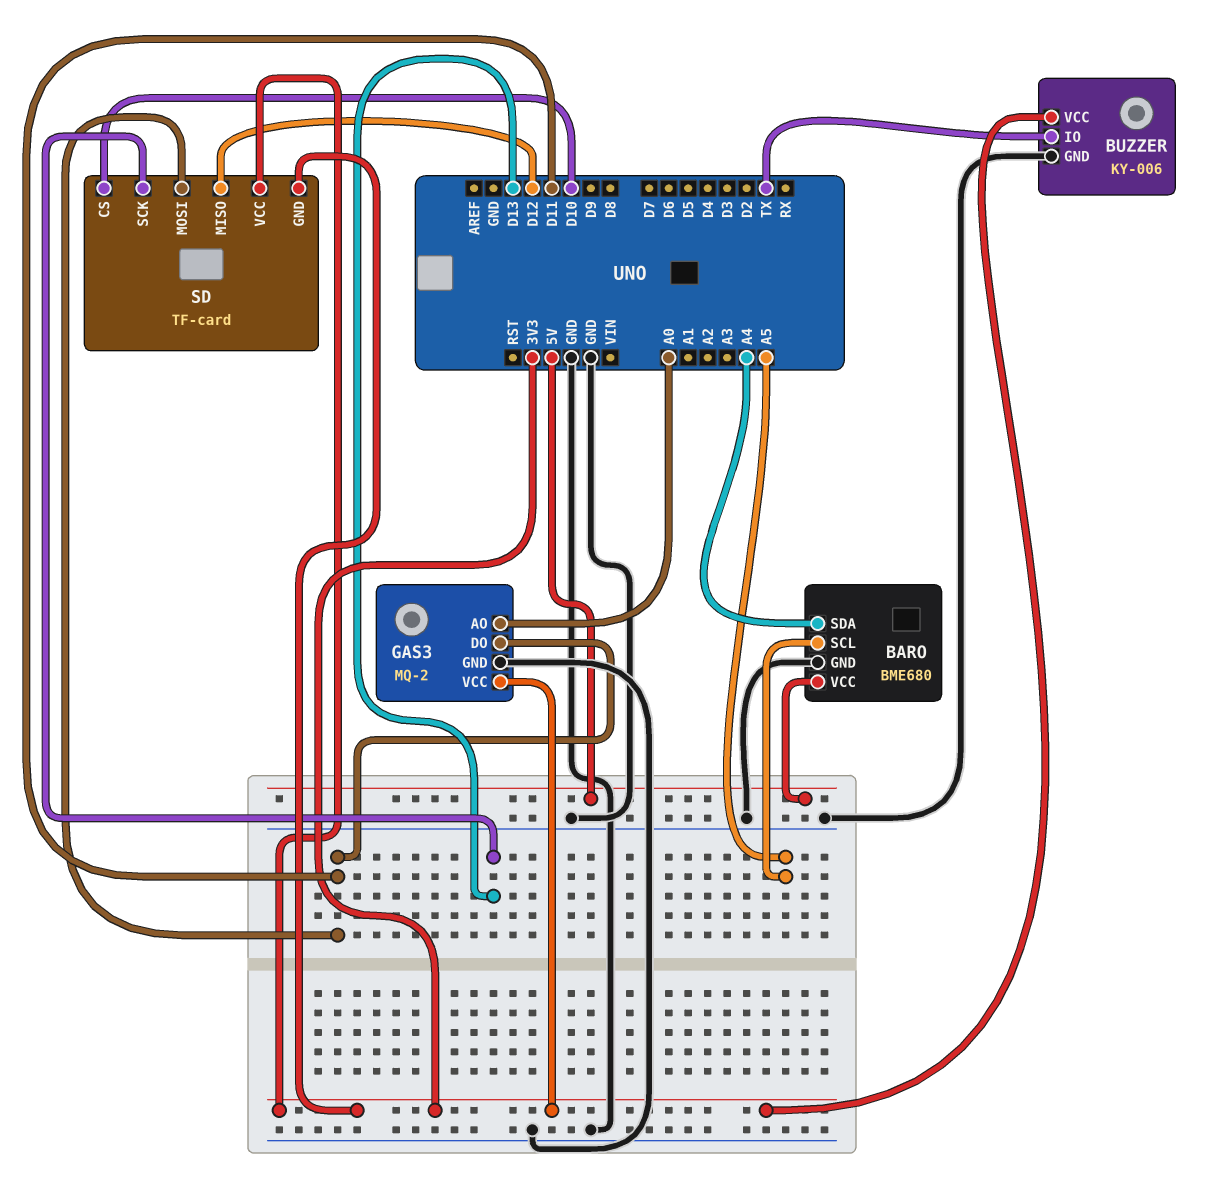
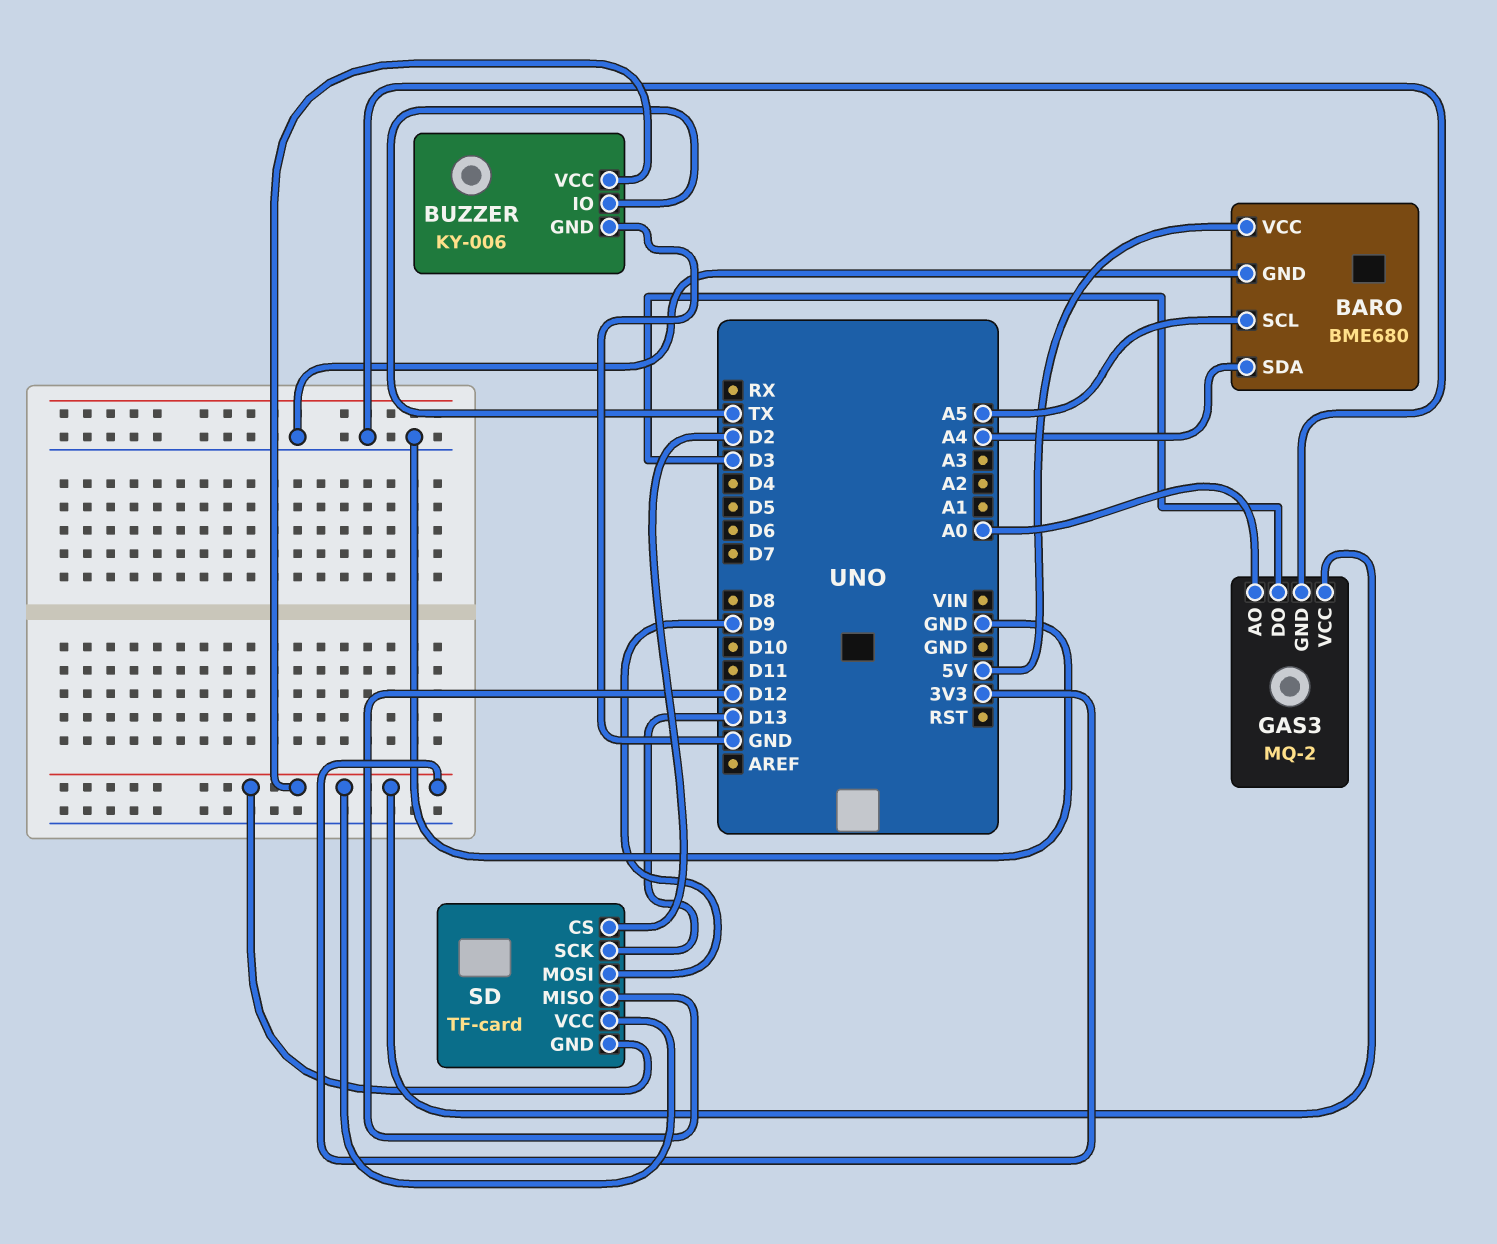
GAS3 pin DO: D11 -> D3
SD pin CS: D10 -> D2
SD pin MOSI: D11 -> D9

